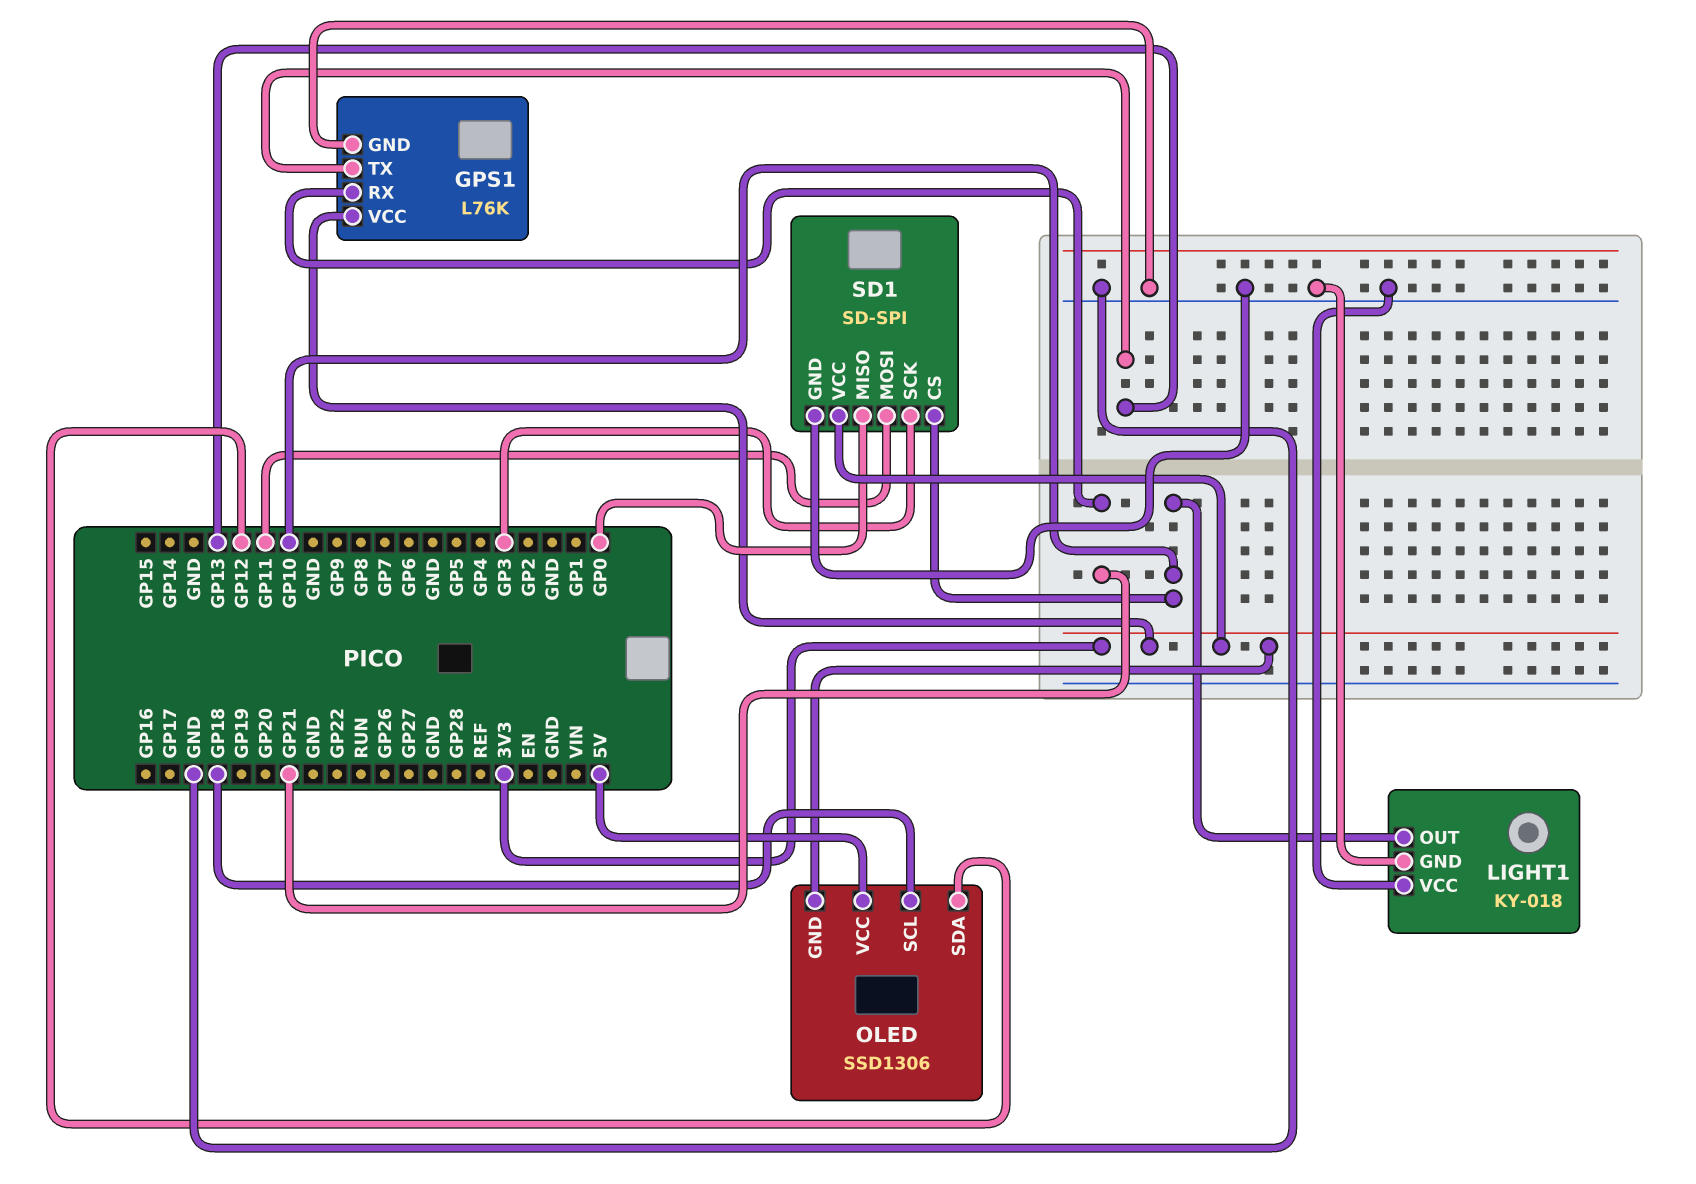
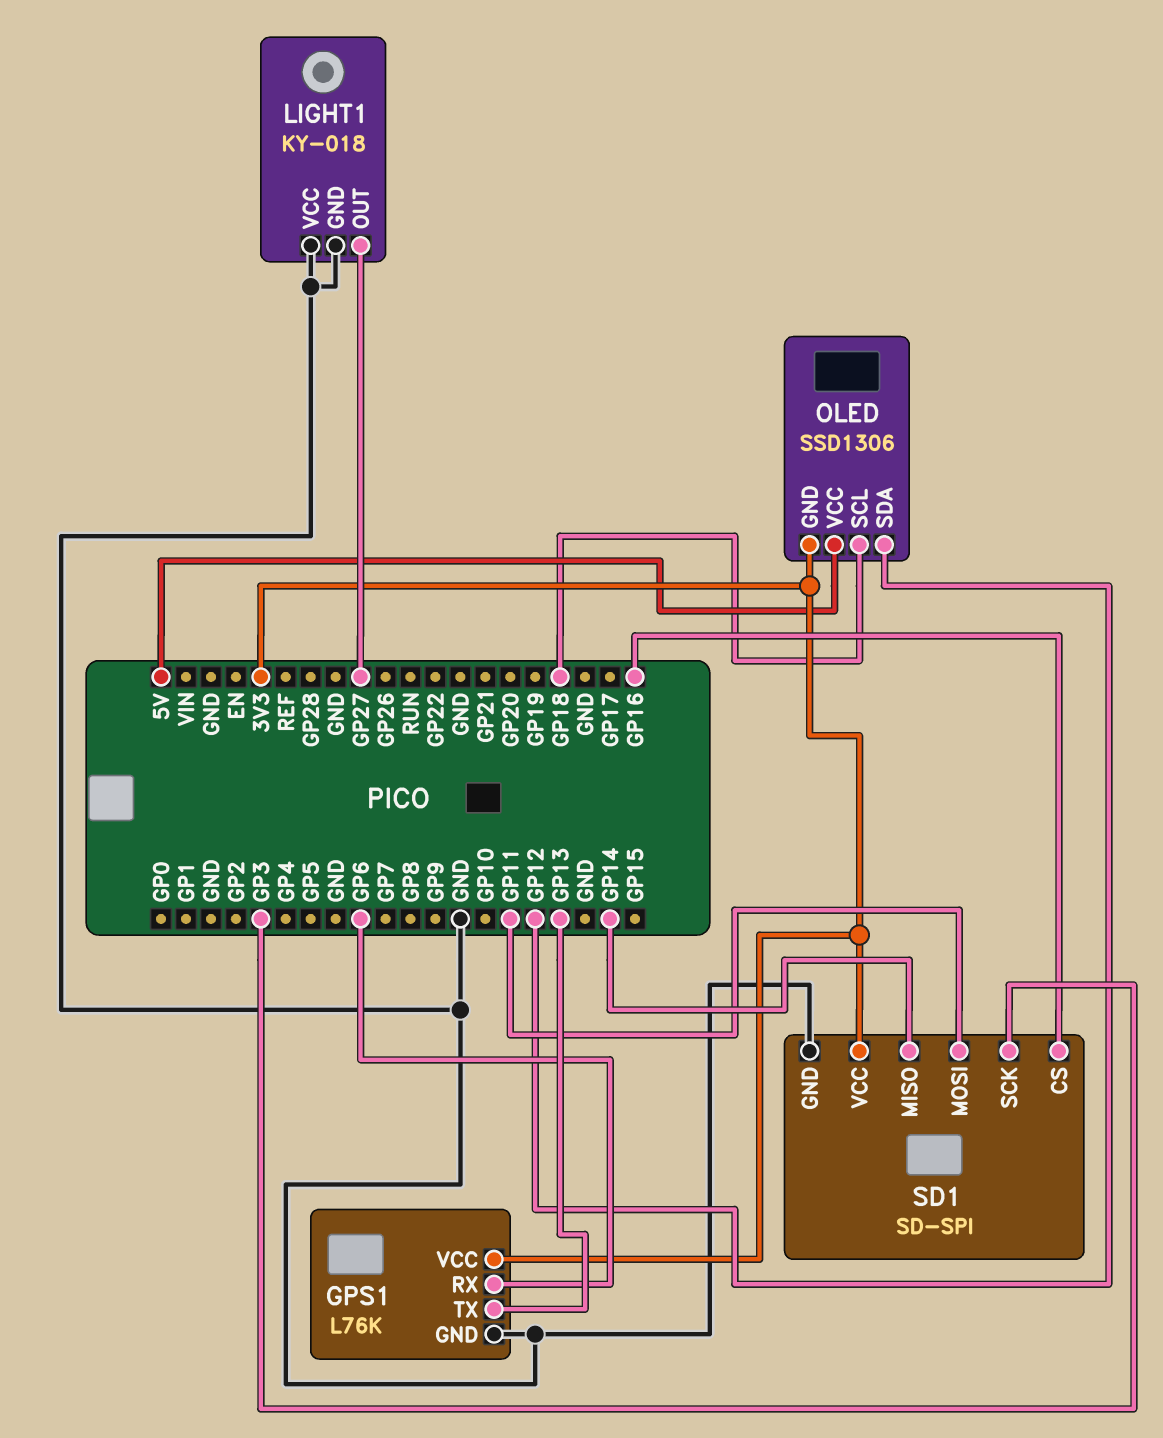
GPS1 pin RX: GP21 -> GP6
LIGHT1 pin OUT: GP10 -> GP27
SD1 pin CS: GP10 -> GP16
SD1 pin MISO: GP0 -> GP14

